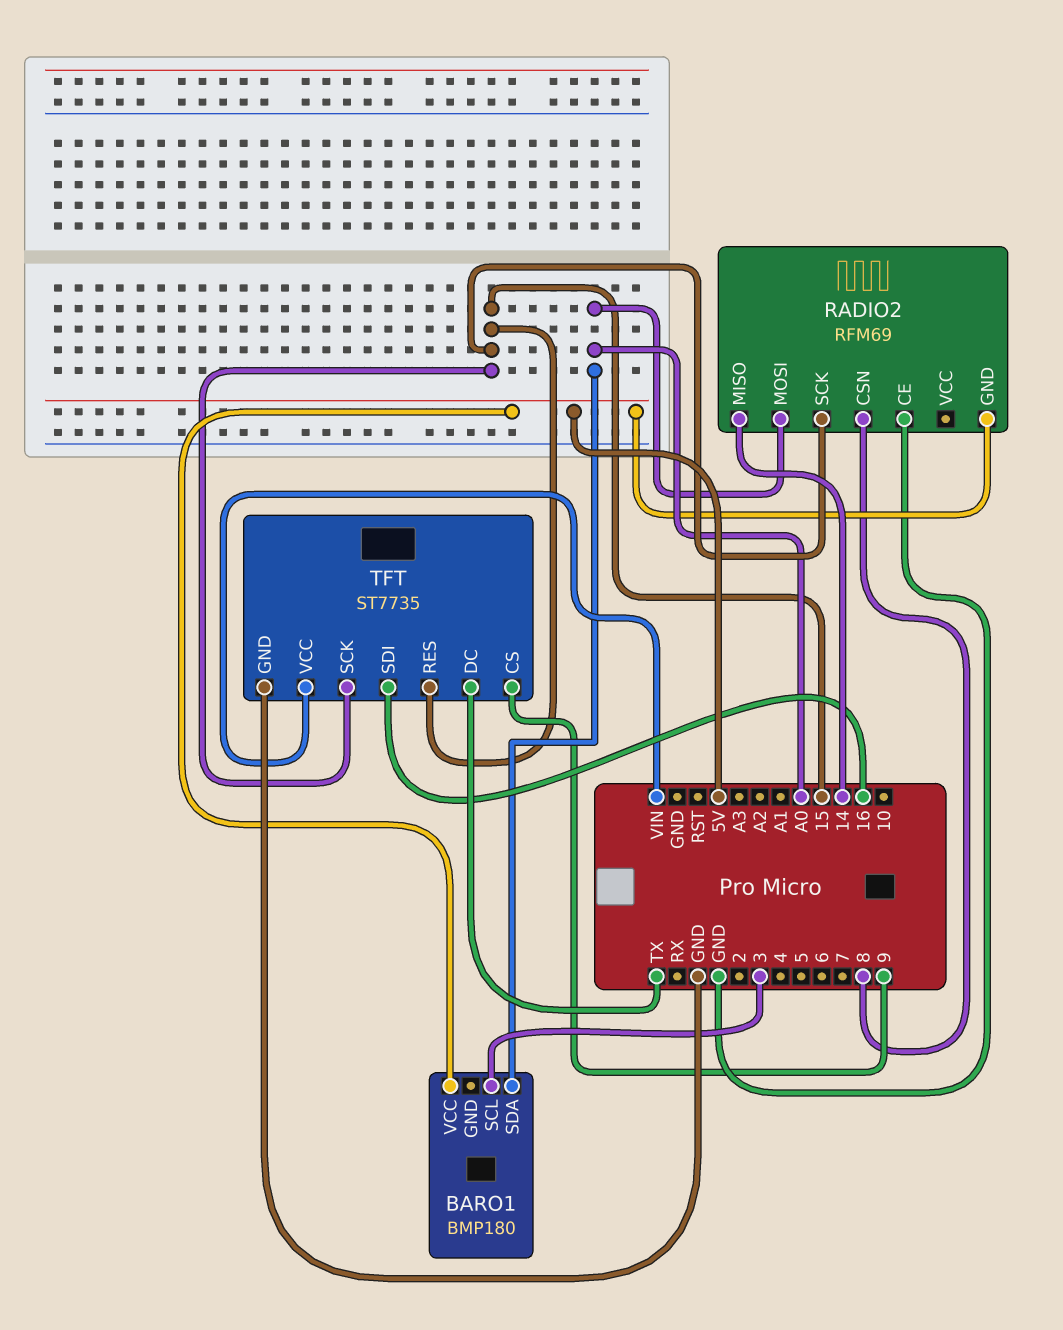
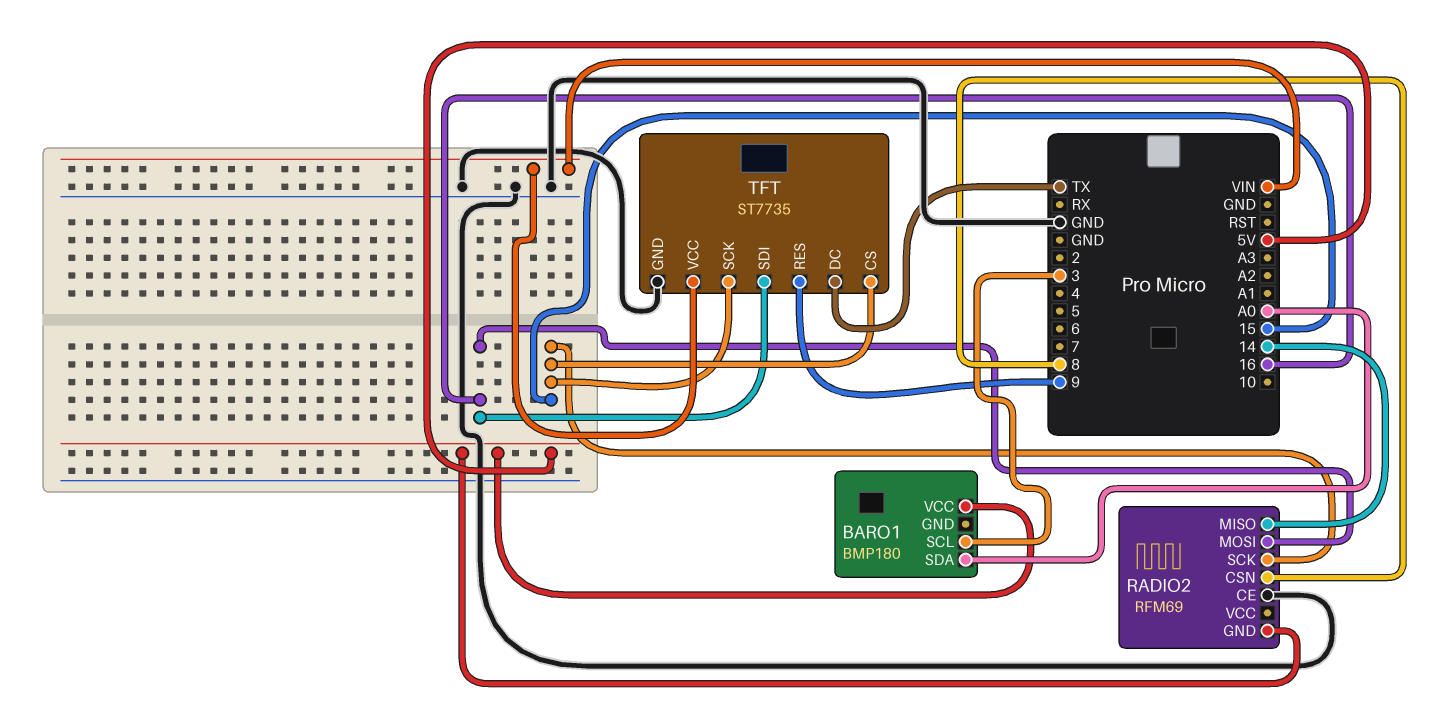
RADIO2 pin MOSI: A0 -> 16
TFT pin CS: 9 -> 15
TFT pin RES: 15 -> 9

